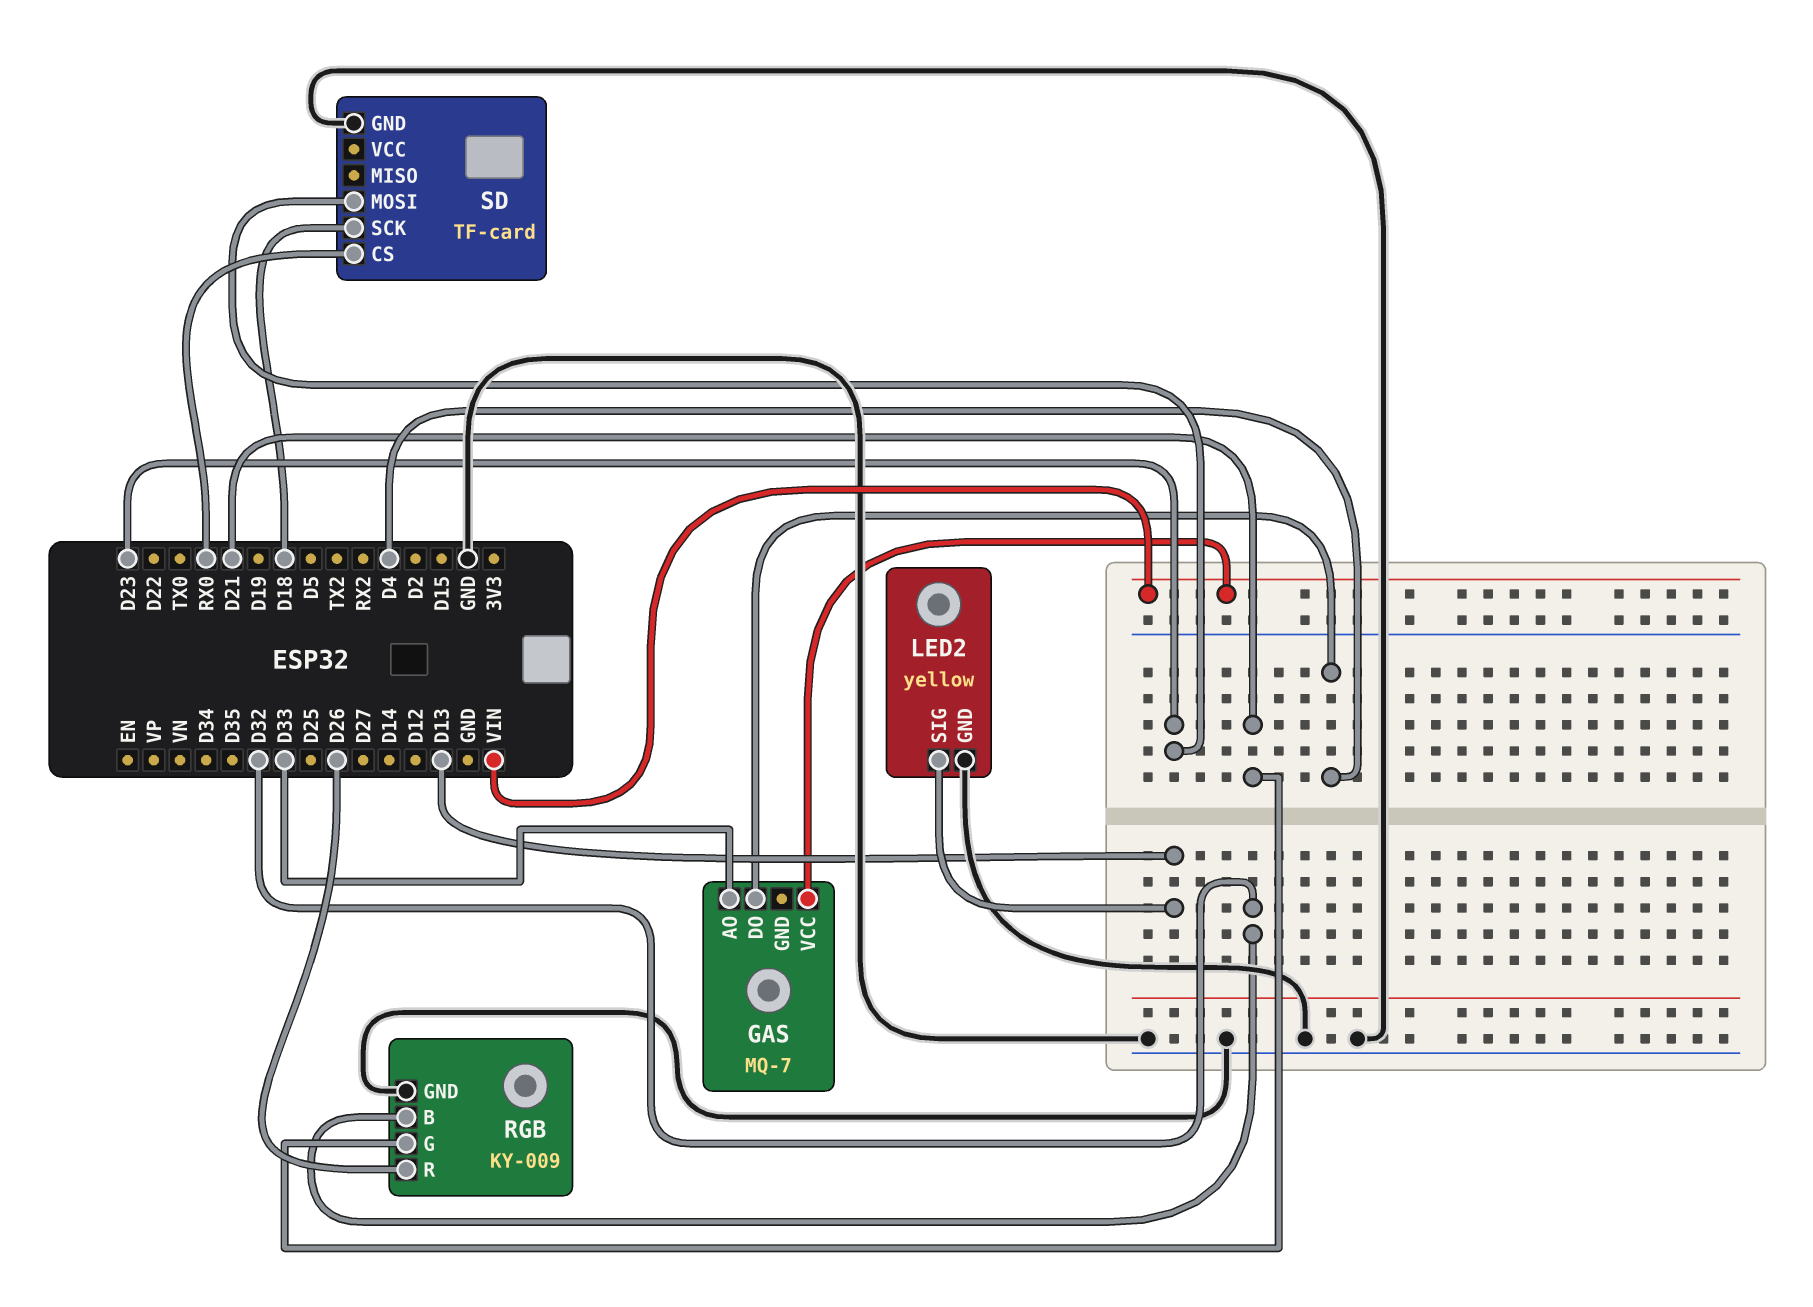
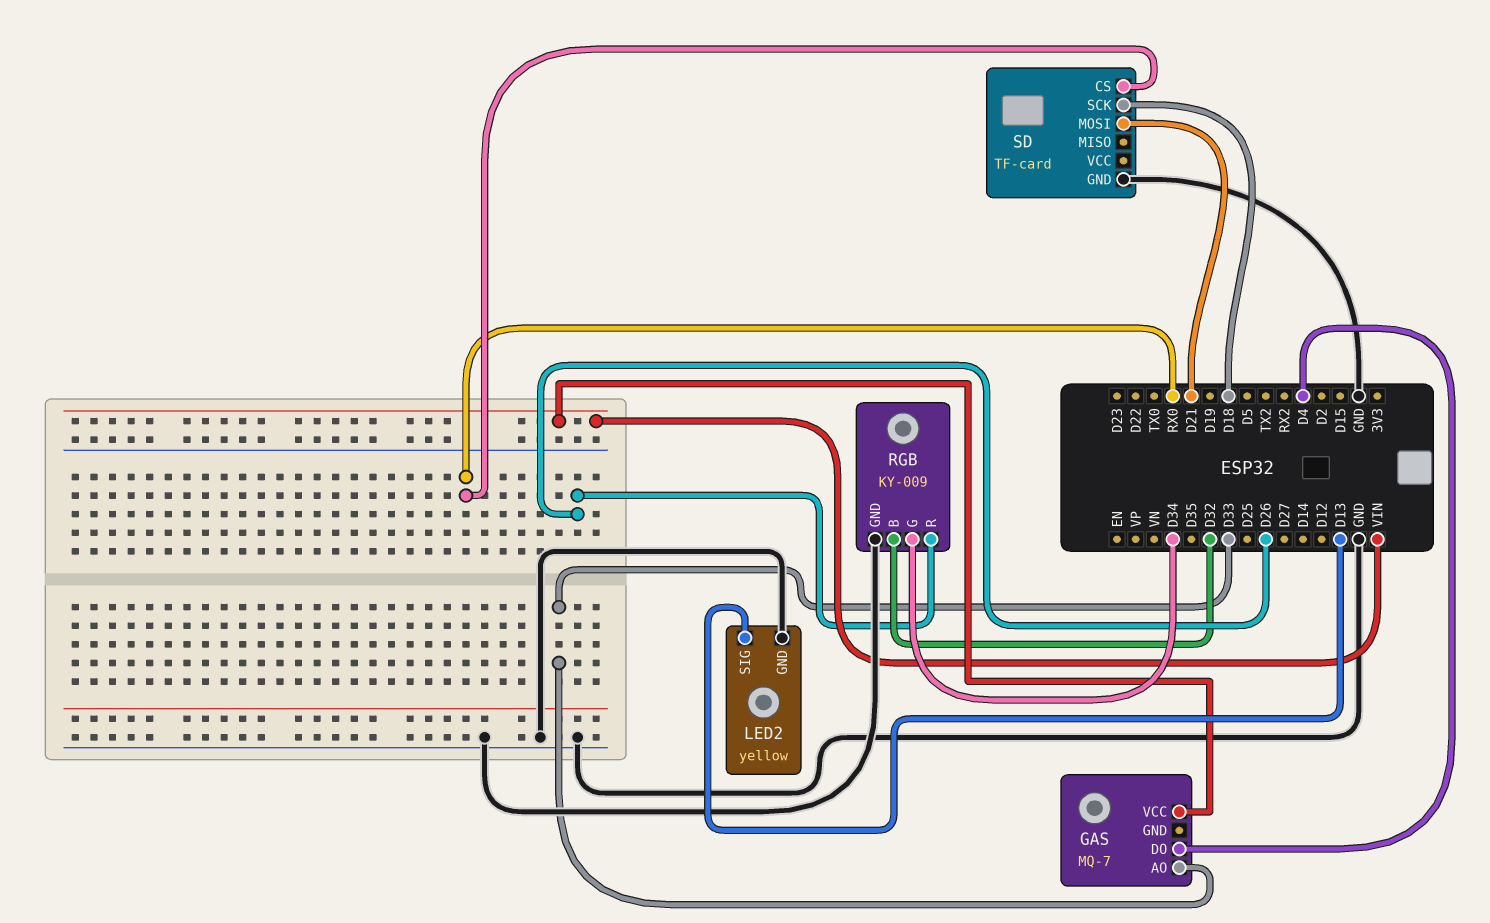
RGB pin G: D21 -> D34
SD pin MOSI: D23 -> D21

